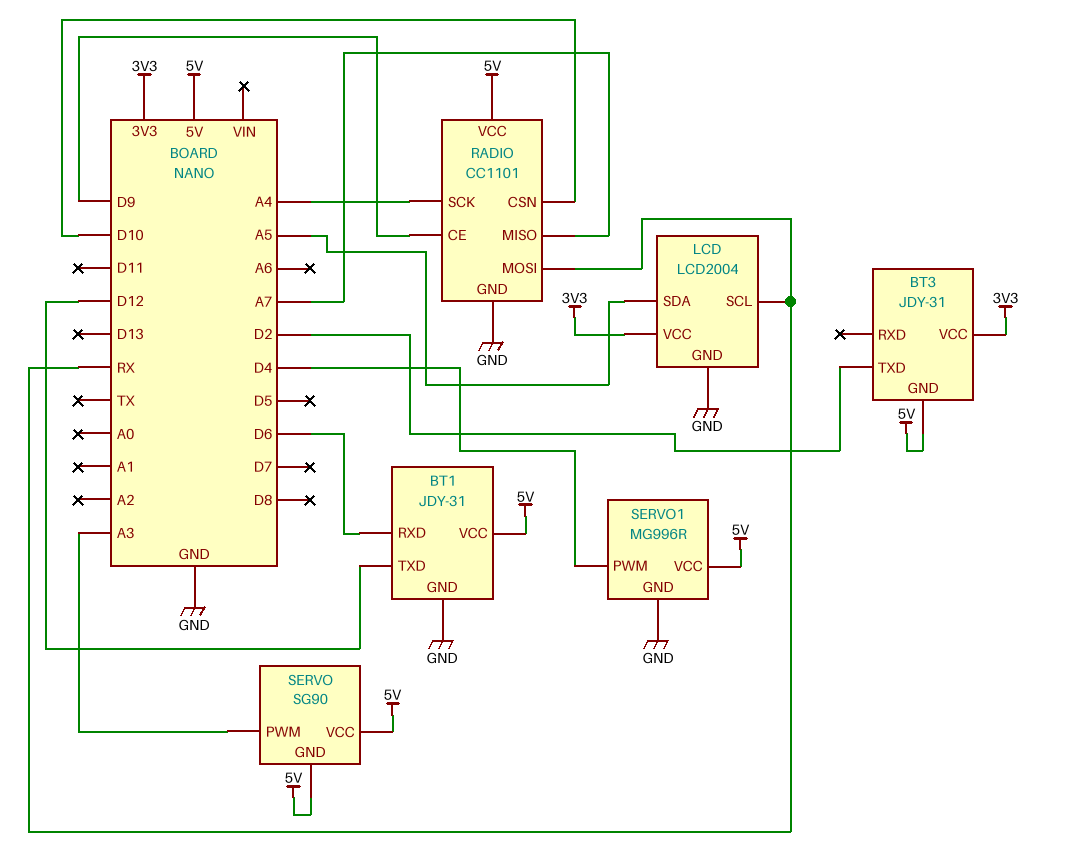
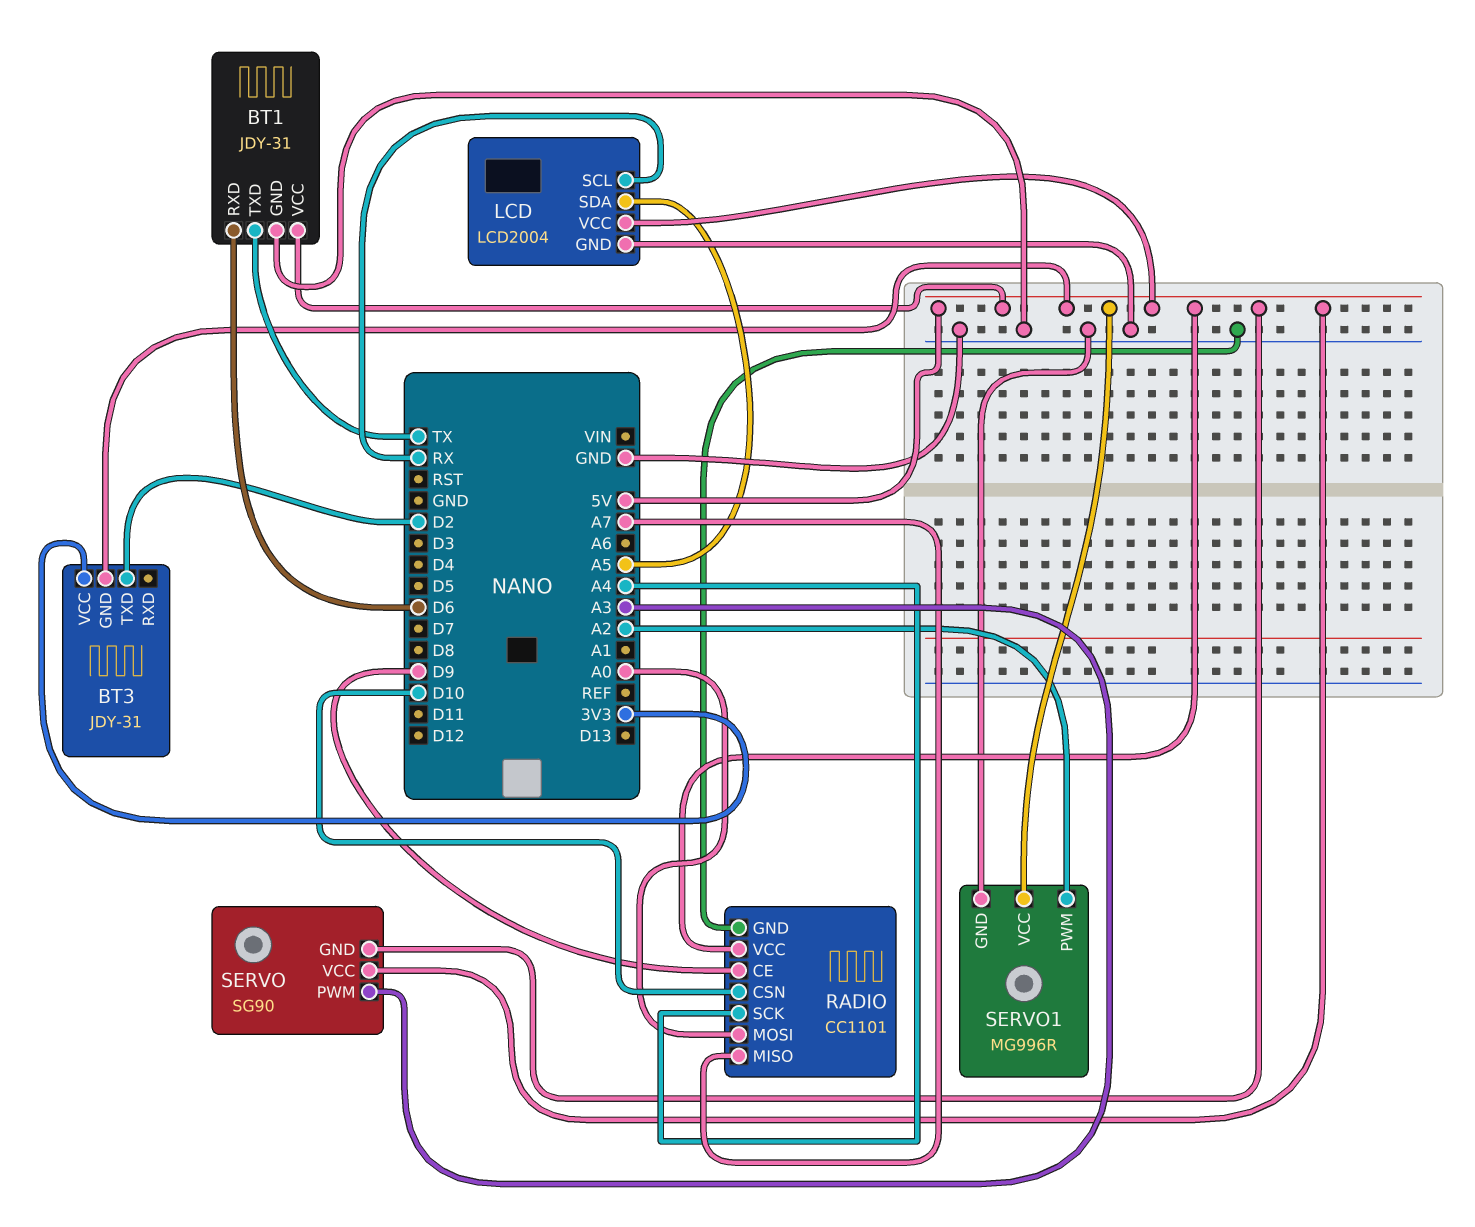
BT1 pin TXD: D12 -> TX
LCD pin VCC: 3V3 -> 5V
RADIO pin MOSI: RX -> A0
SERVO1 pin PWM: D4 -> A2

